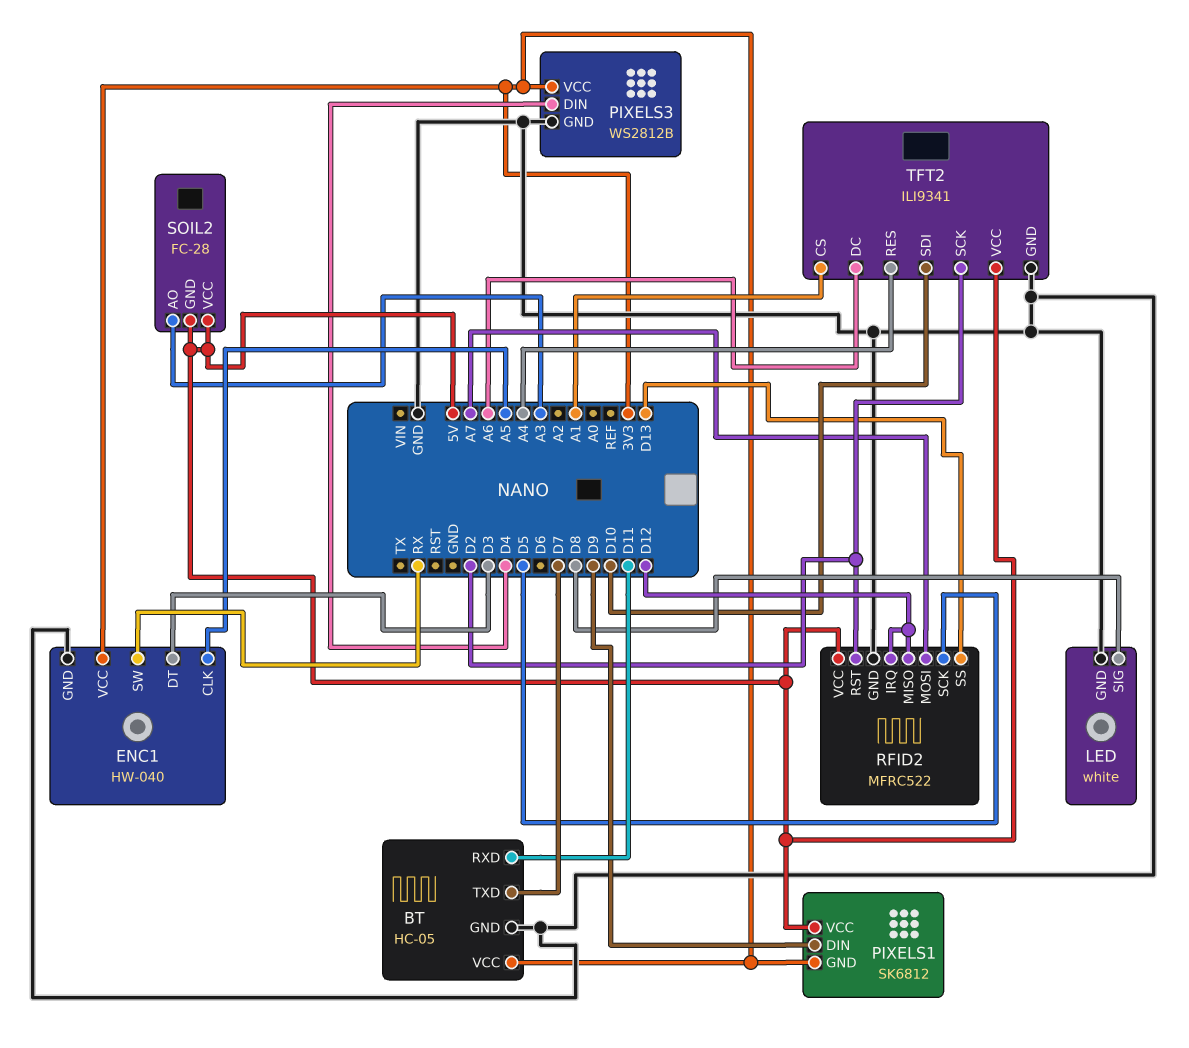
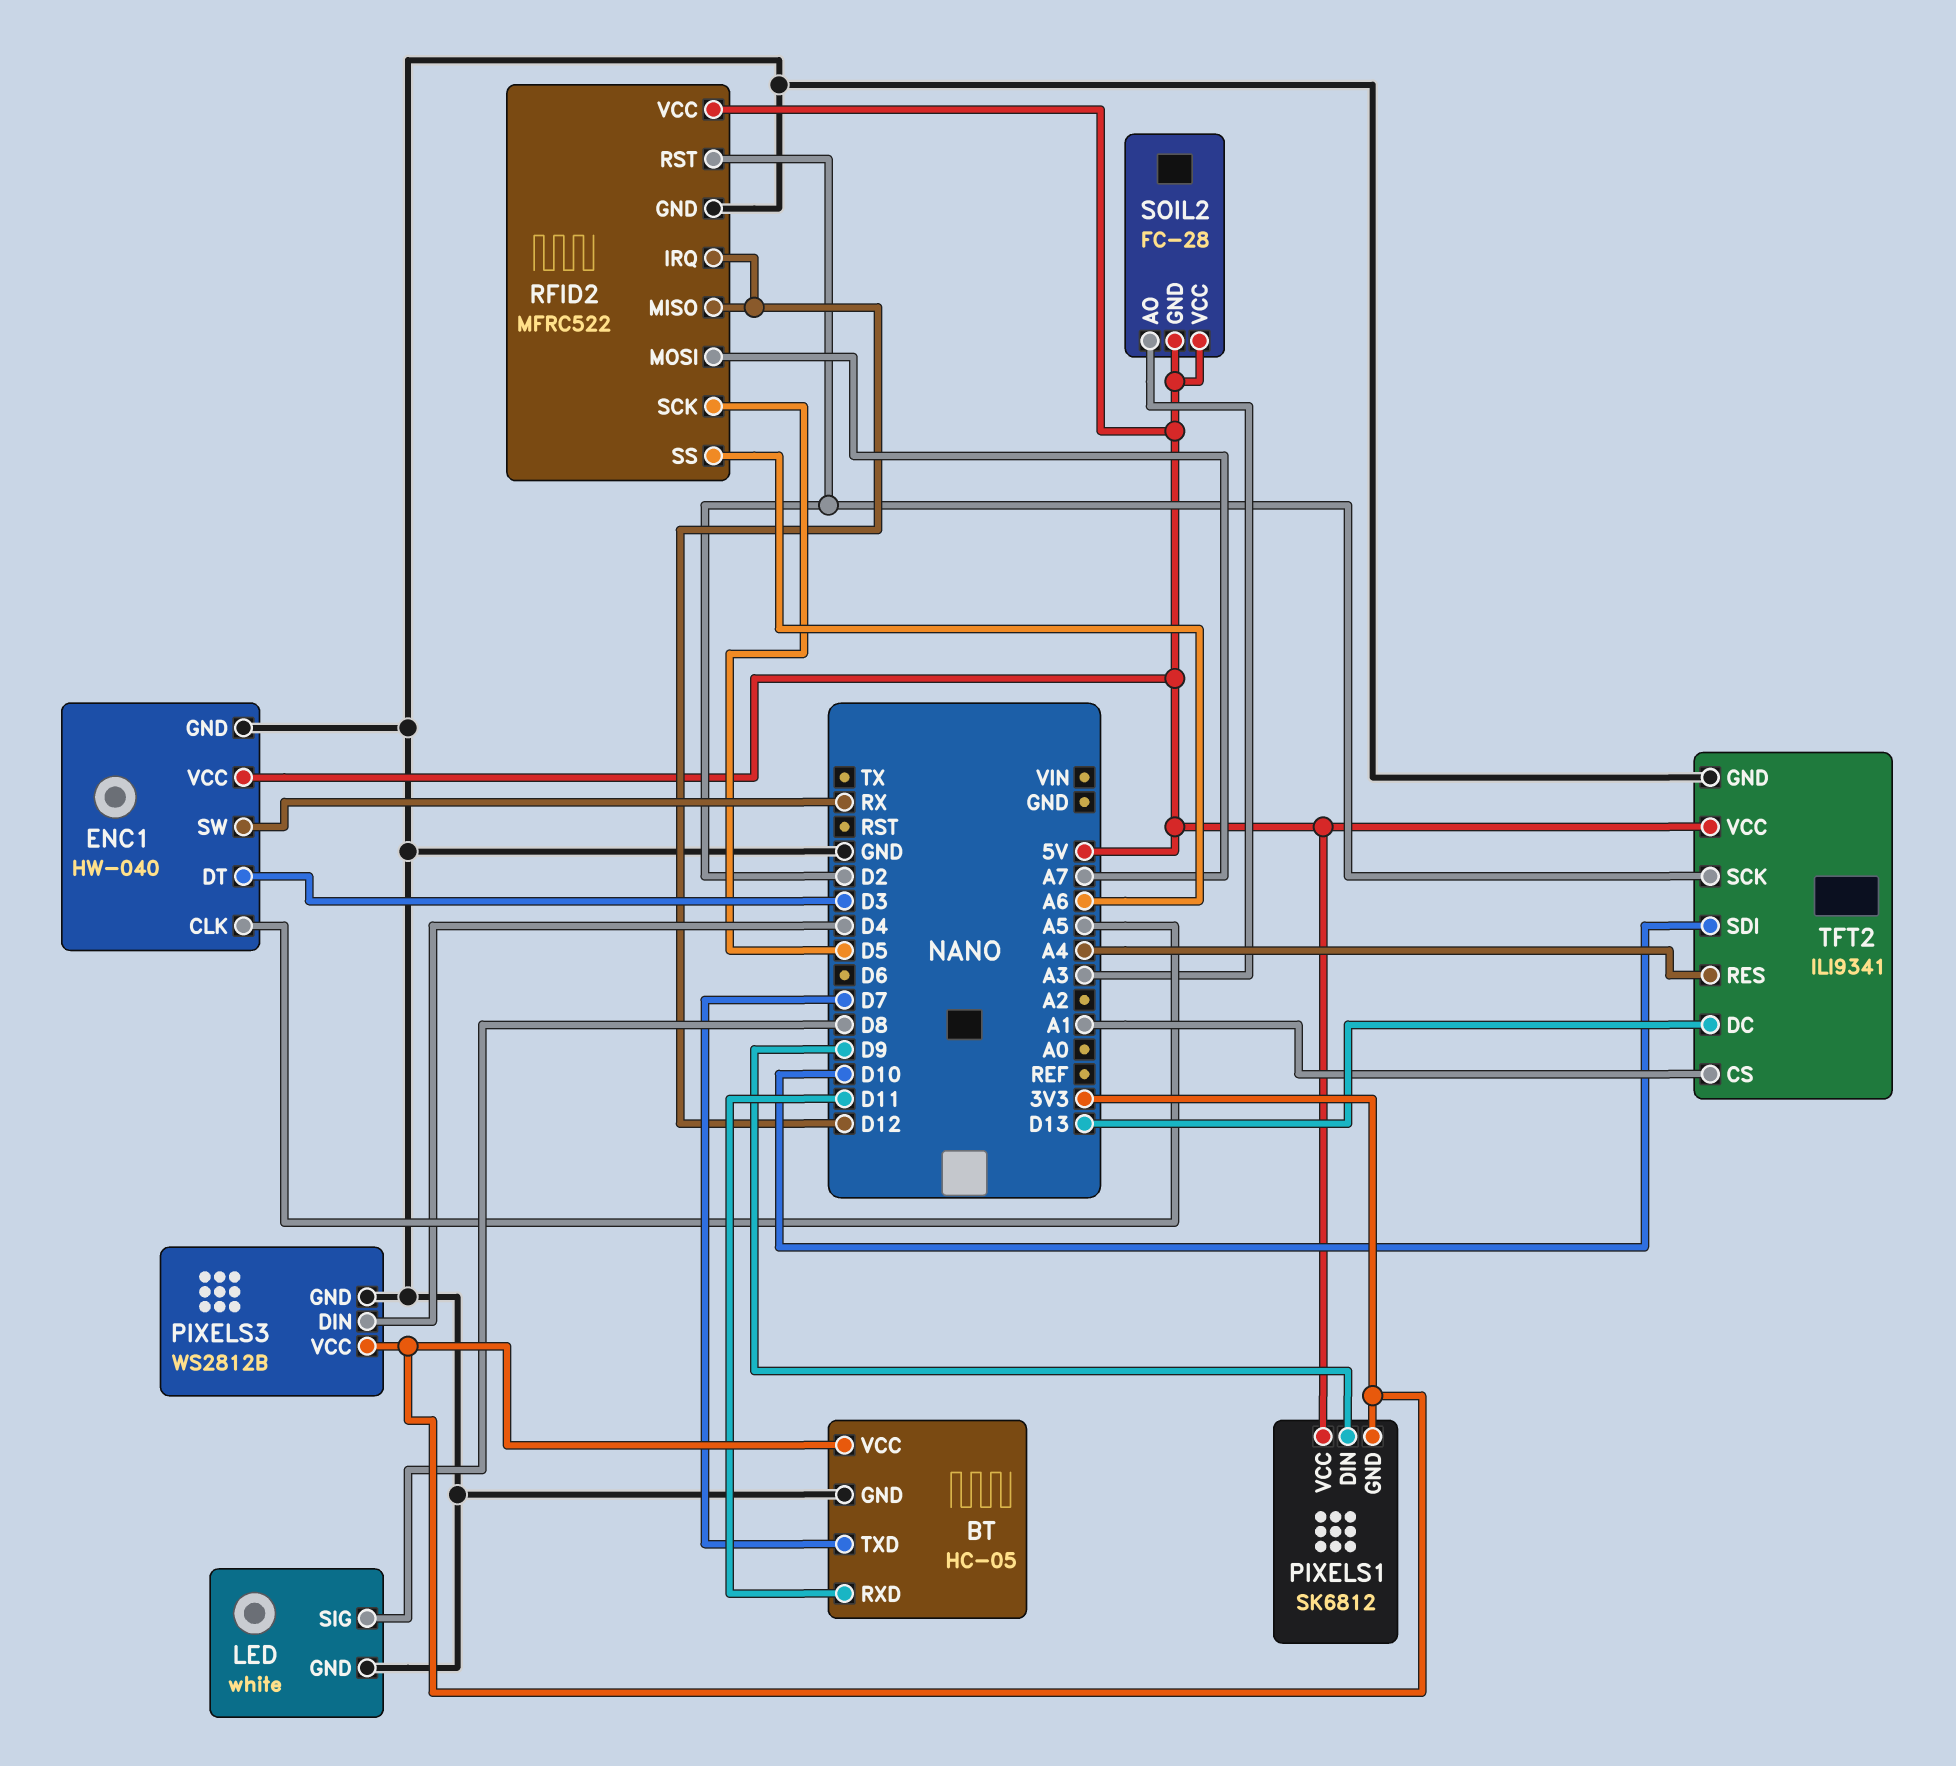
ENC1 pin VCC: 3V3 -> 5V
RFID2 pin SS: D13 -> A6
TFT2 pin DC: A6 -> D13

